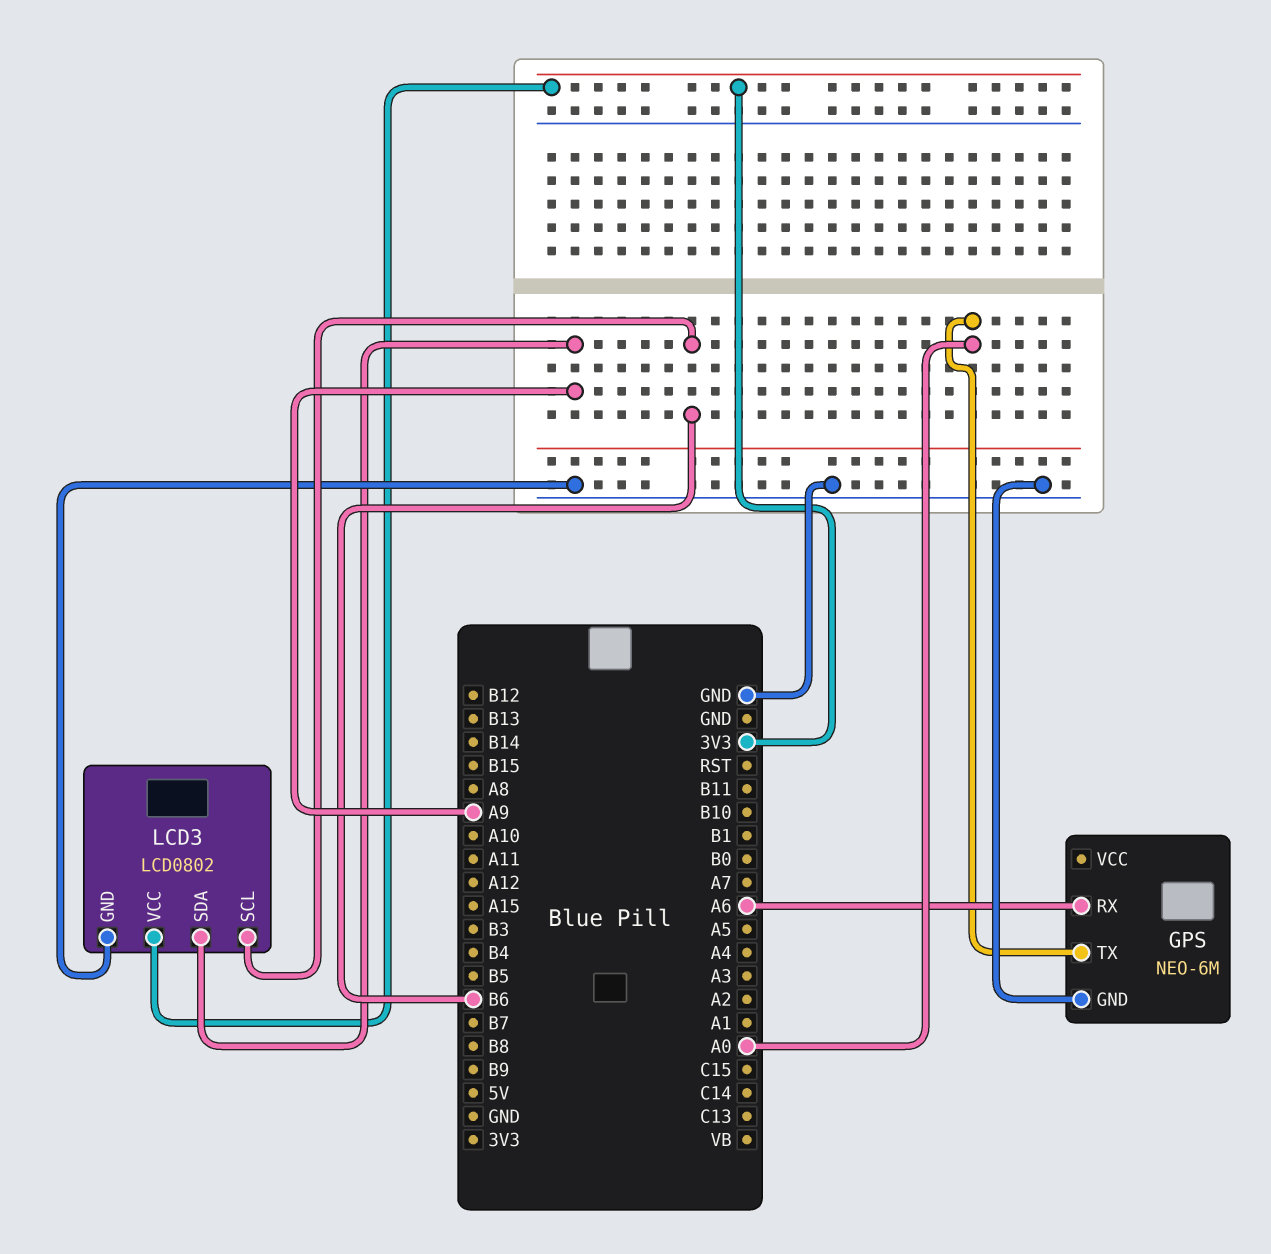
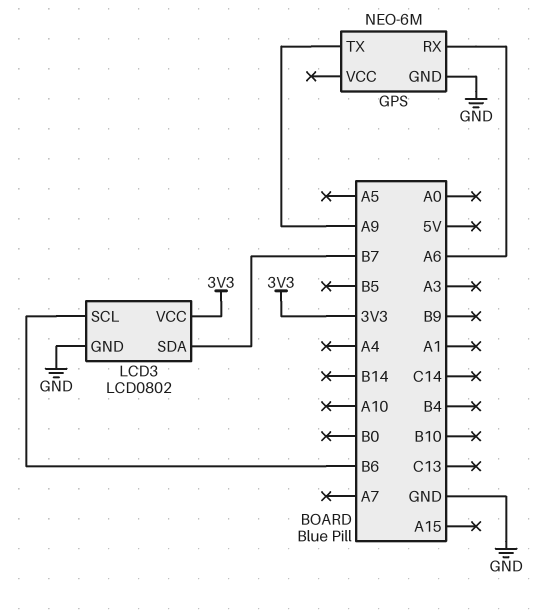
GPS pin TX: A0 -> A9
LCD3 pin SDA: A9 -> B7

